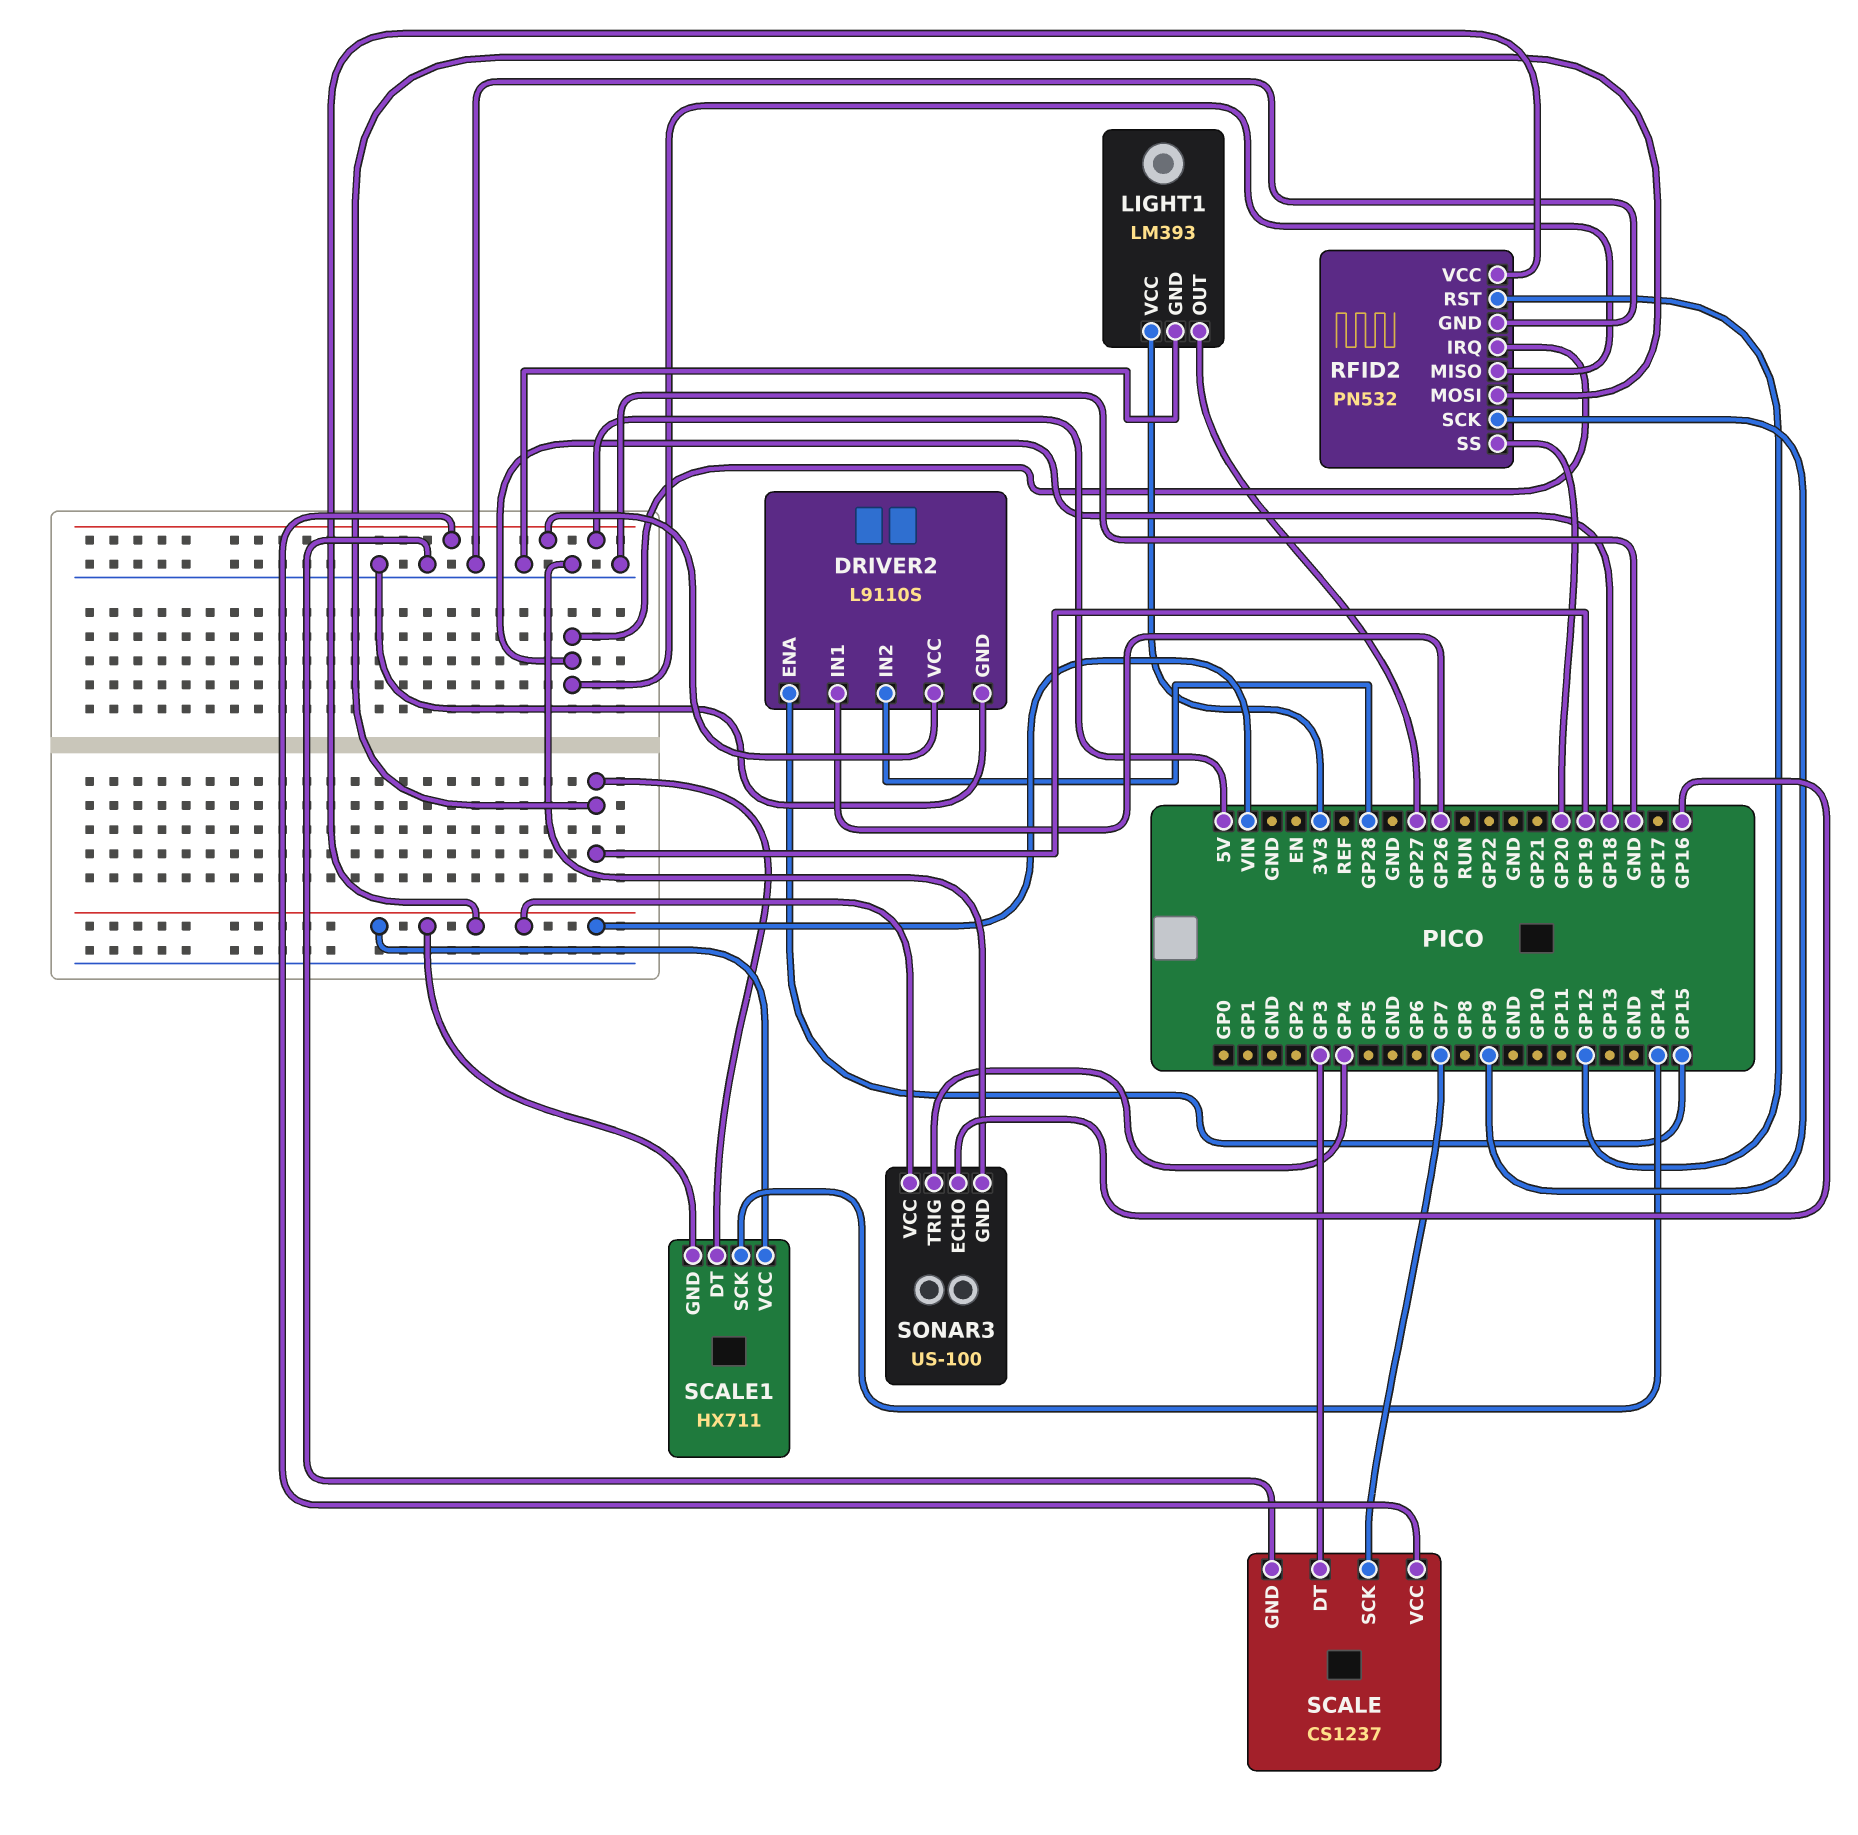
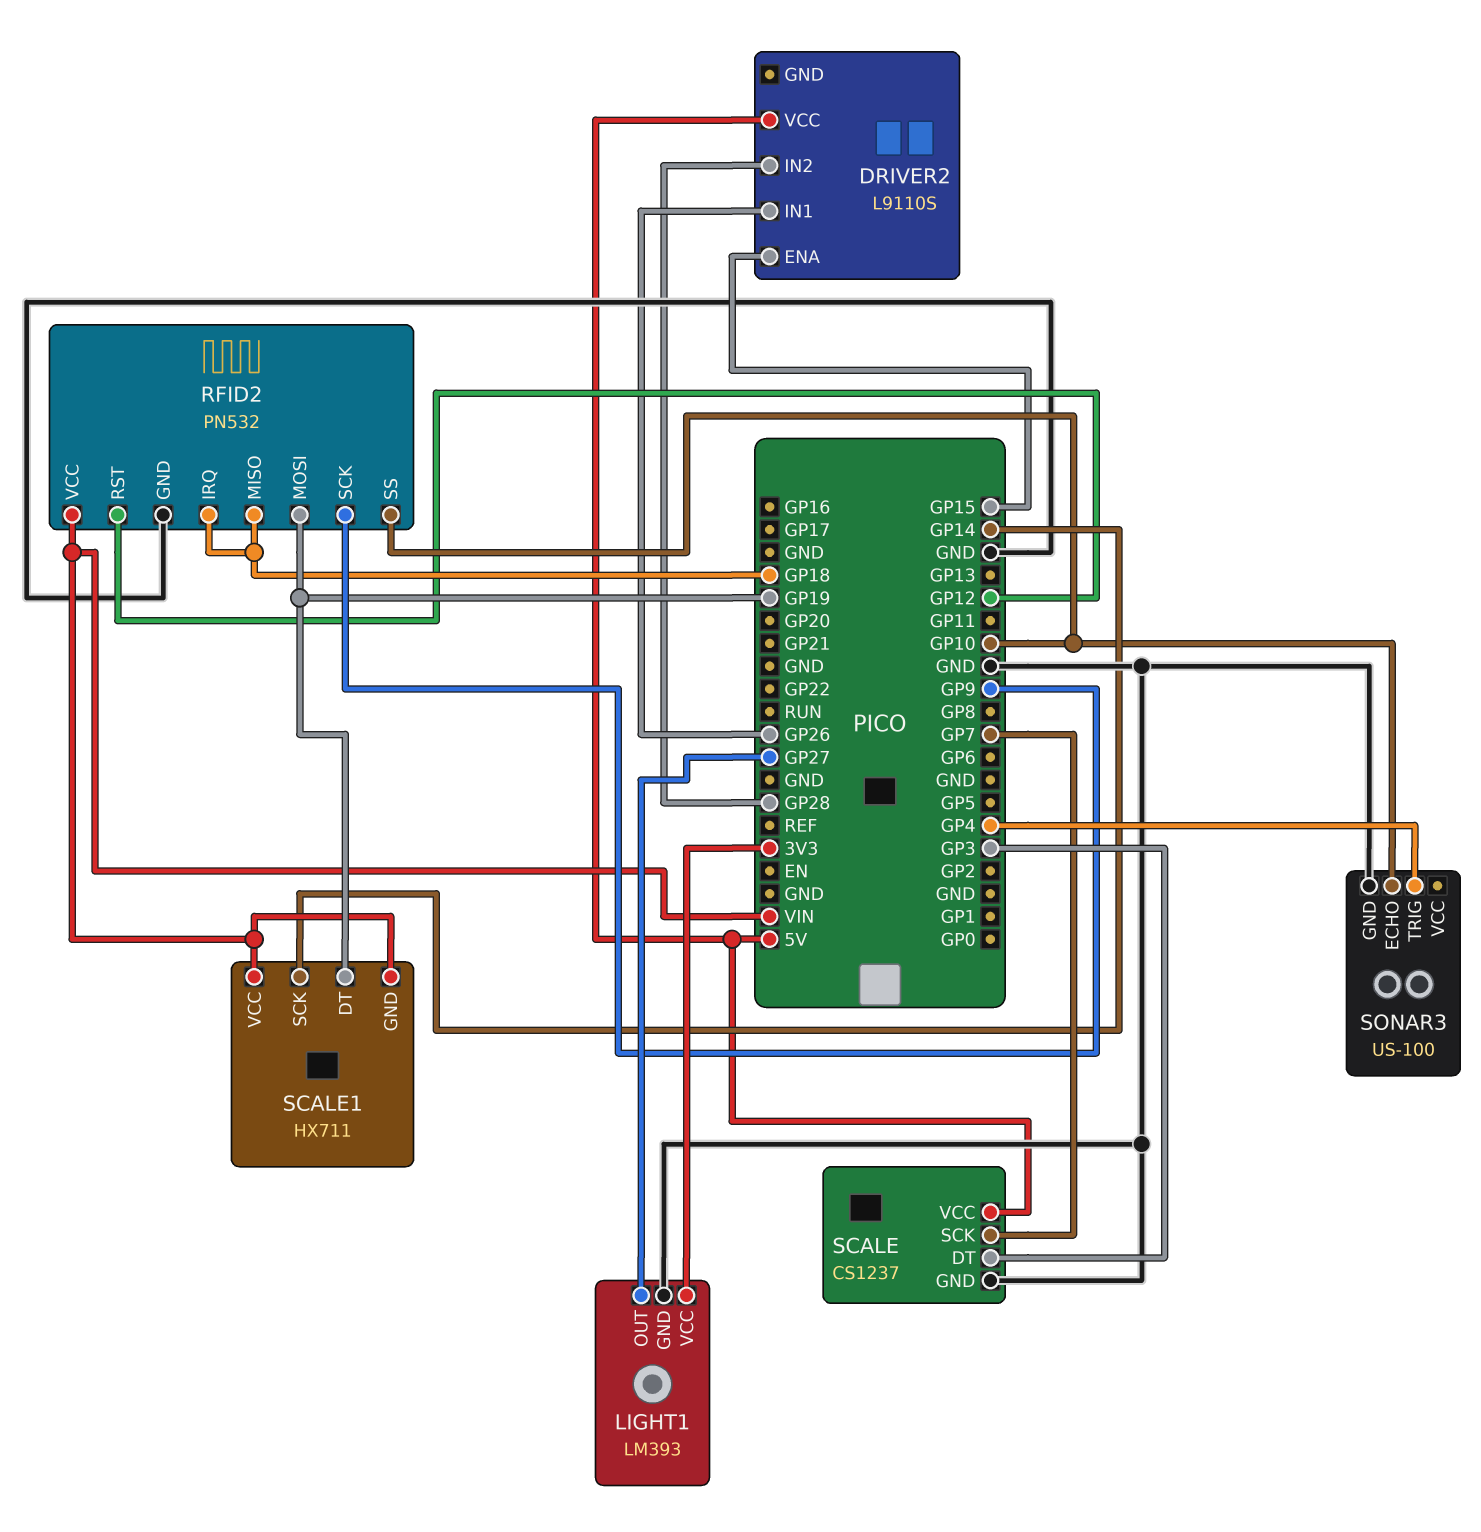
DRIVER2 pin GND: GND -> none
RFID2 pin SS: GP20 -> GP10
SONAR3 pin ECHO: GP16 -> GP10
SONAR3 pin VCC: VIN -> none

